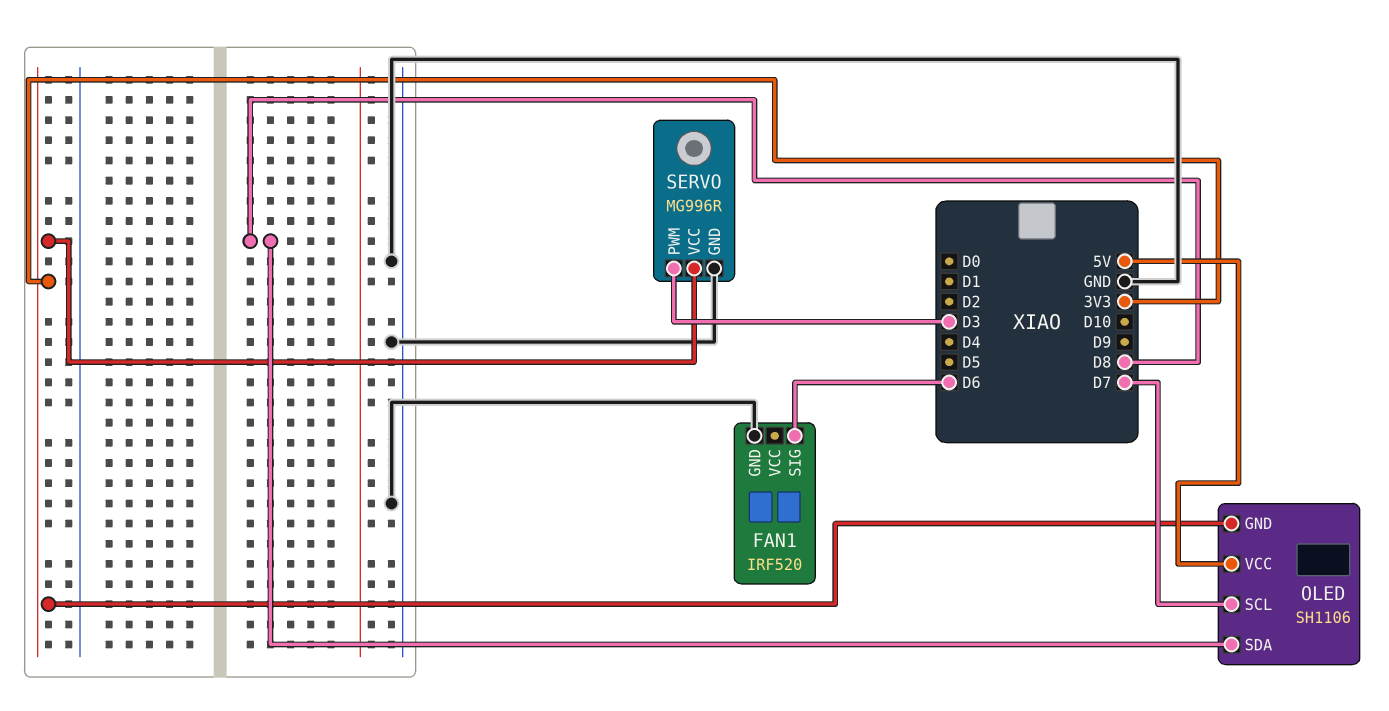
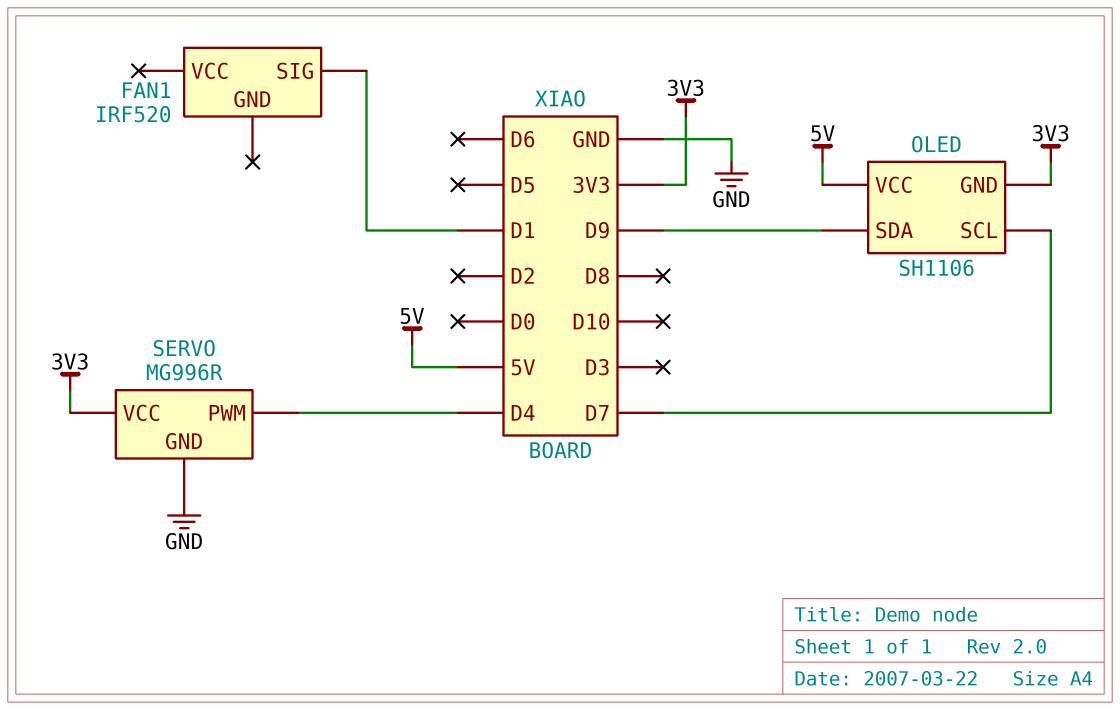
FAN1 pin GND: GND -> none
FAN1 pin SIG: D6 -> D1
OLED pin SDA: D8 -> D9
SERVO pin PWM: D3 -> D4

